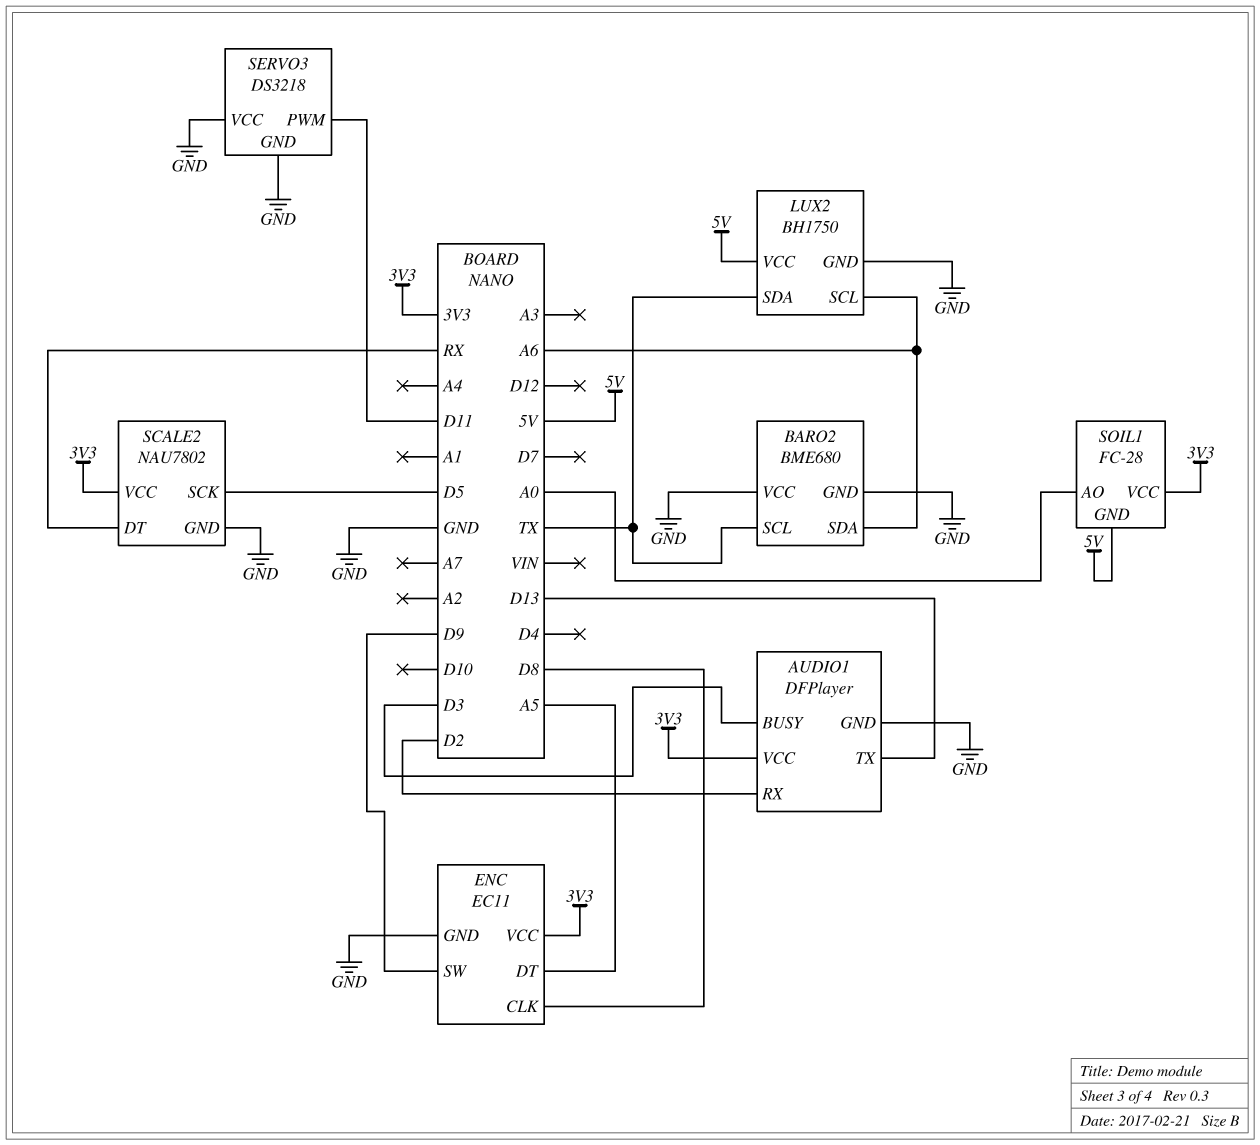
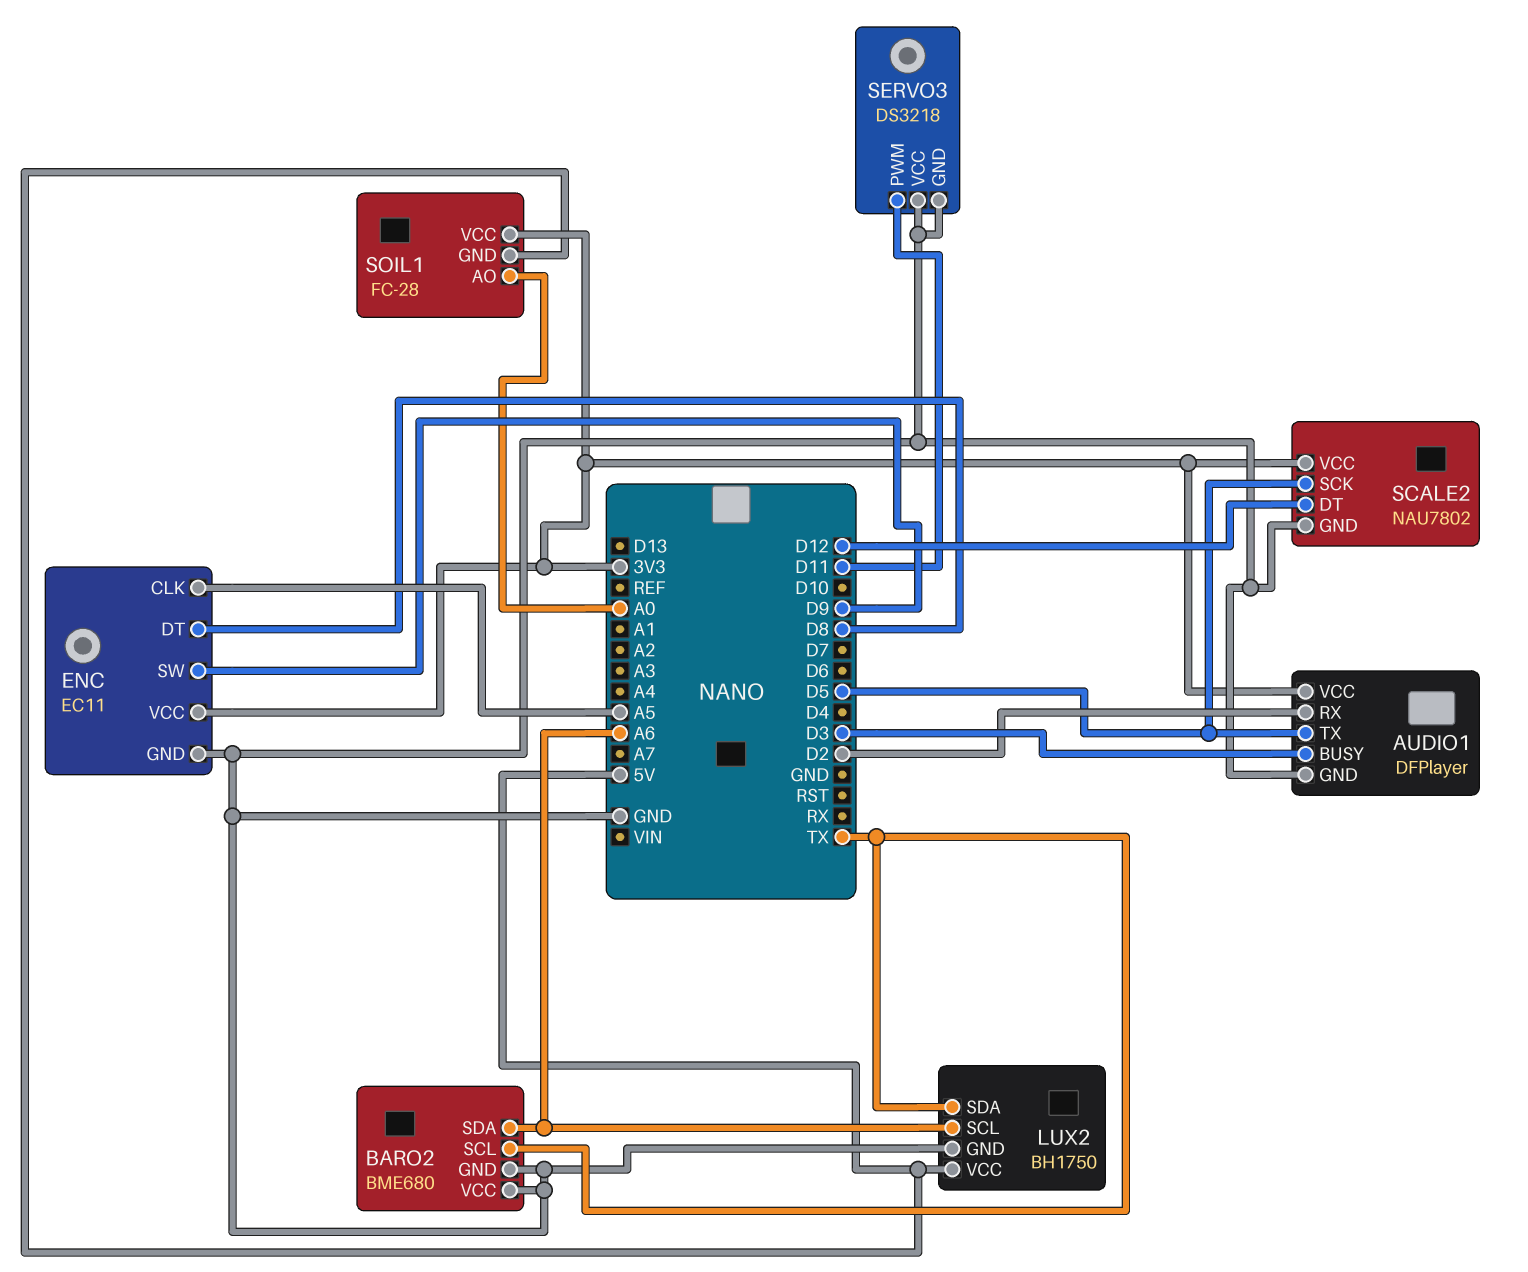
AUDIO1 pin TX: D13 -> D5
ENC pin CLK: D8 -> A5
ENC pin DT: A5 -> D8
SCALE2 pin DT: RX -> D12

